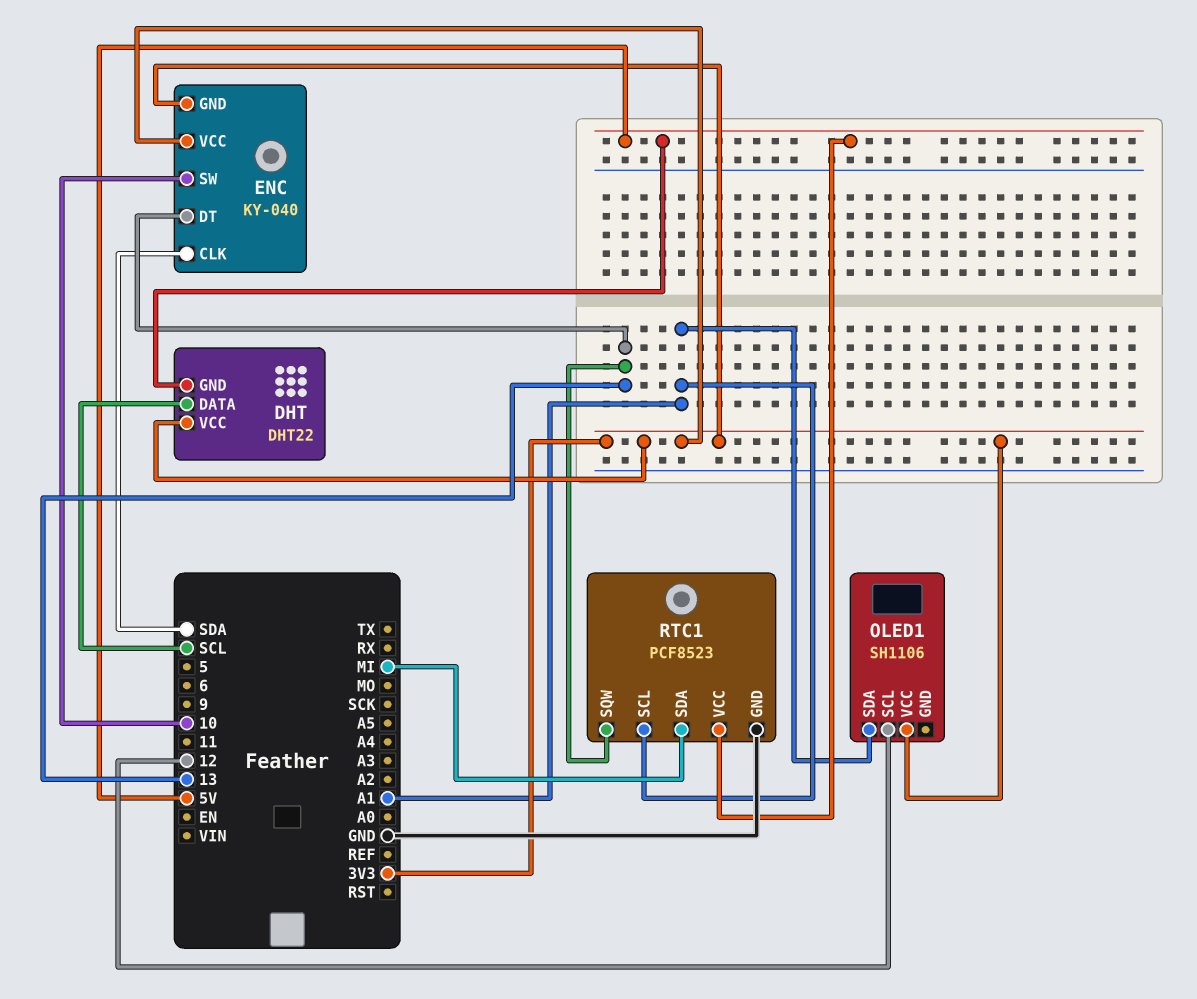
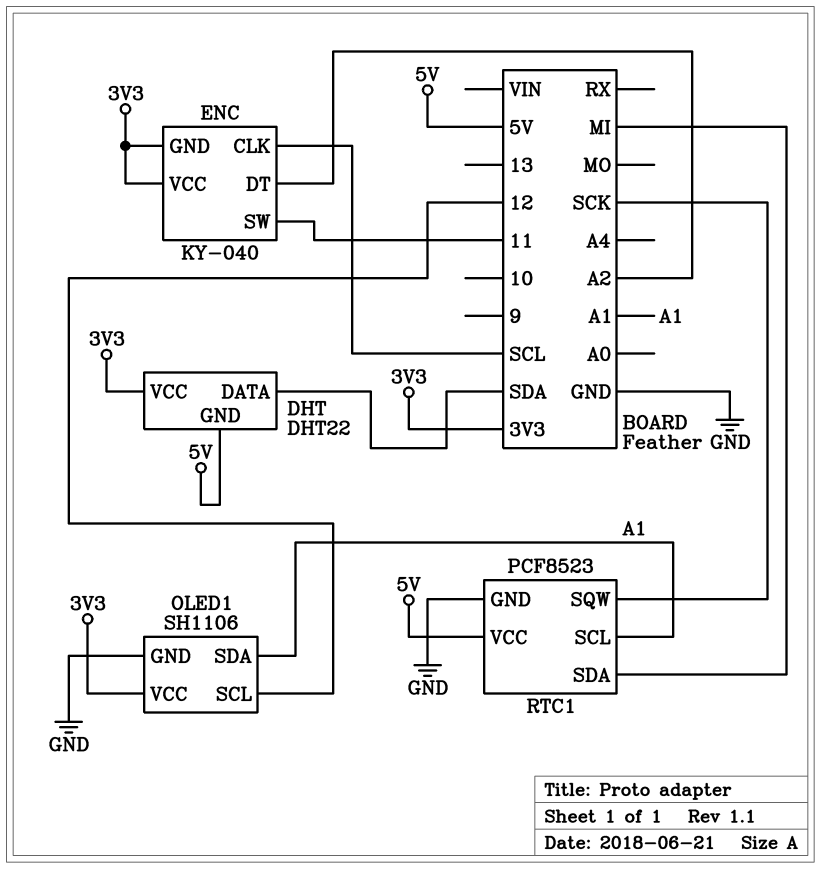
DHT pin DATA: SCL -> SDA
ENC pin CLK: SDA -> SCL
ENC pin DT: 13 -> A2
ENC pin SW: 10 -> 11
OLED1 pin GND: none -> GND
RTC1 pin SQW: 13 -> SCK

